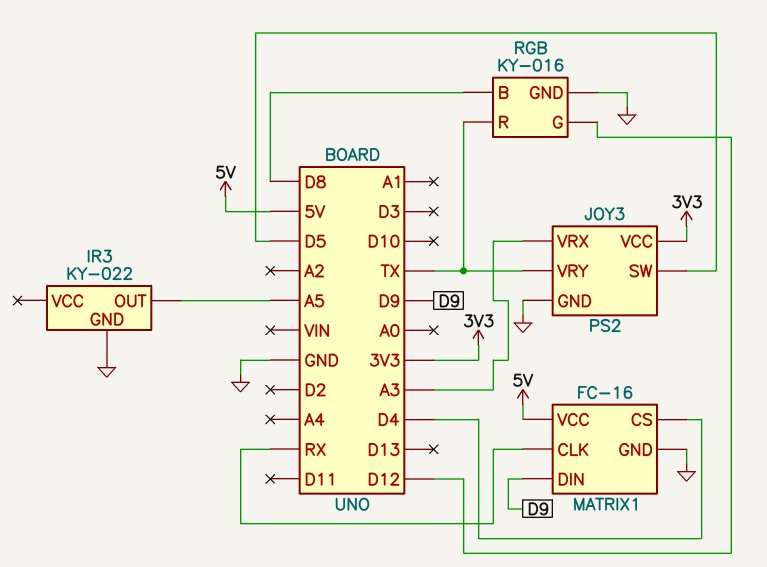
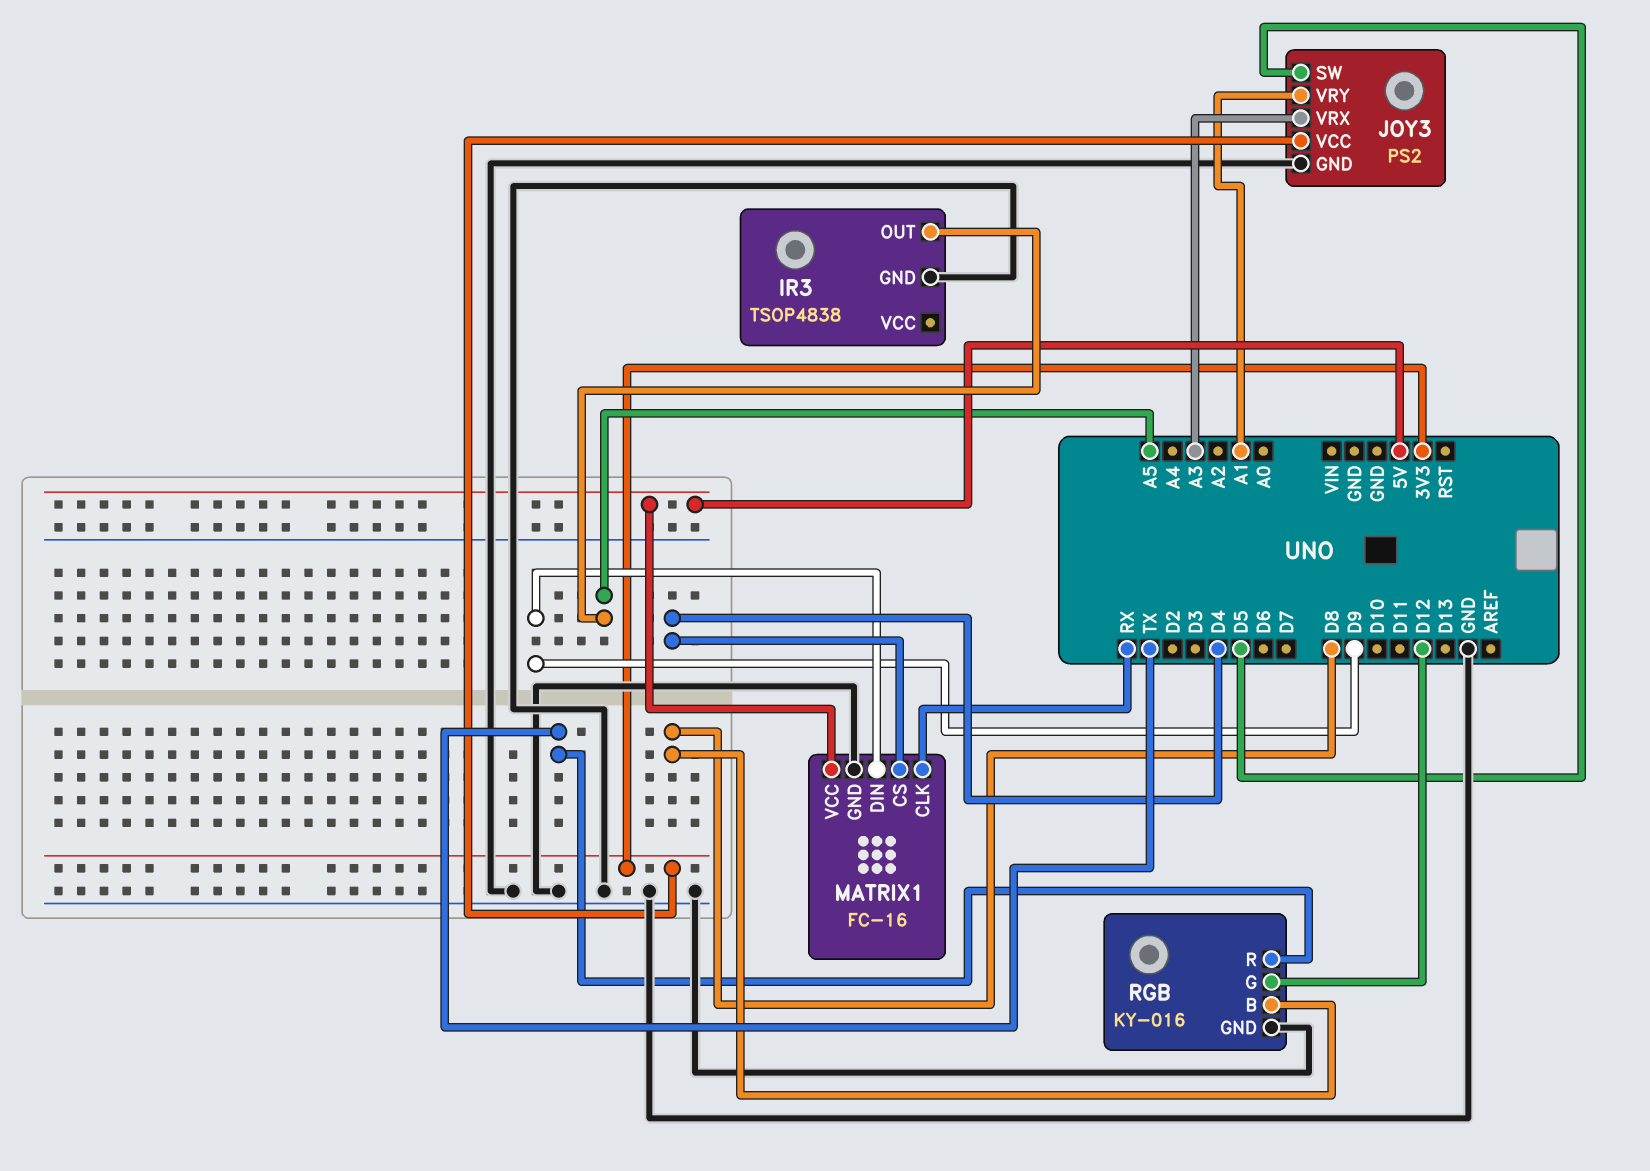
IR3: KY-022 -> TSOP4838
JOY3 pin VRY: TX -> A1

